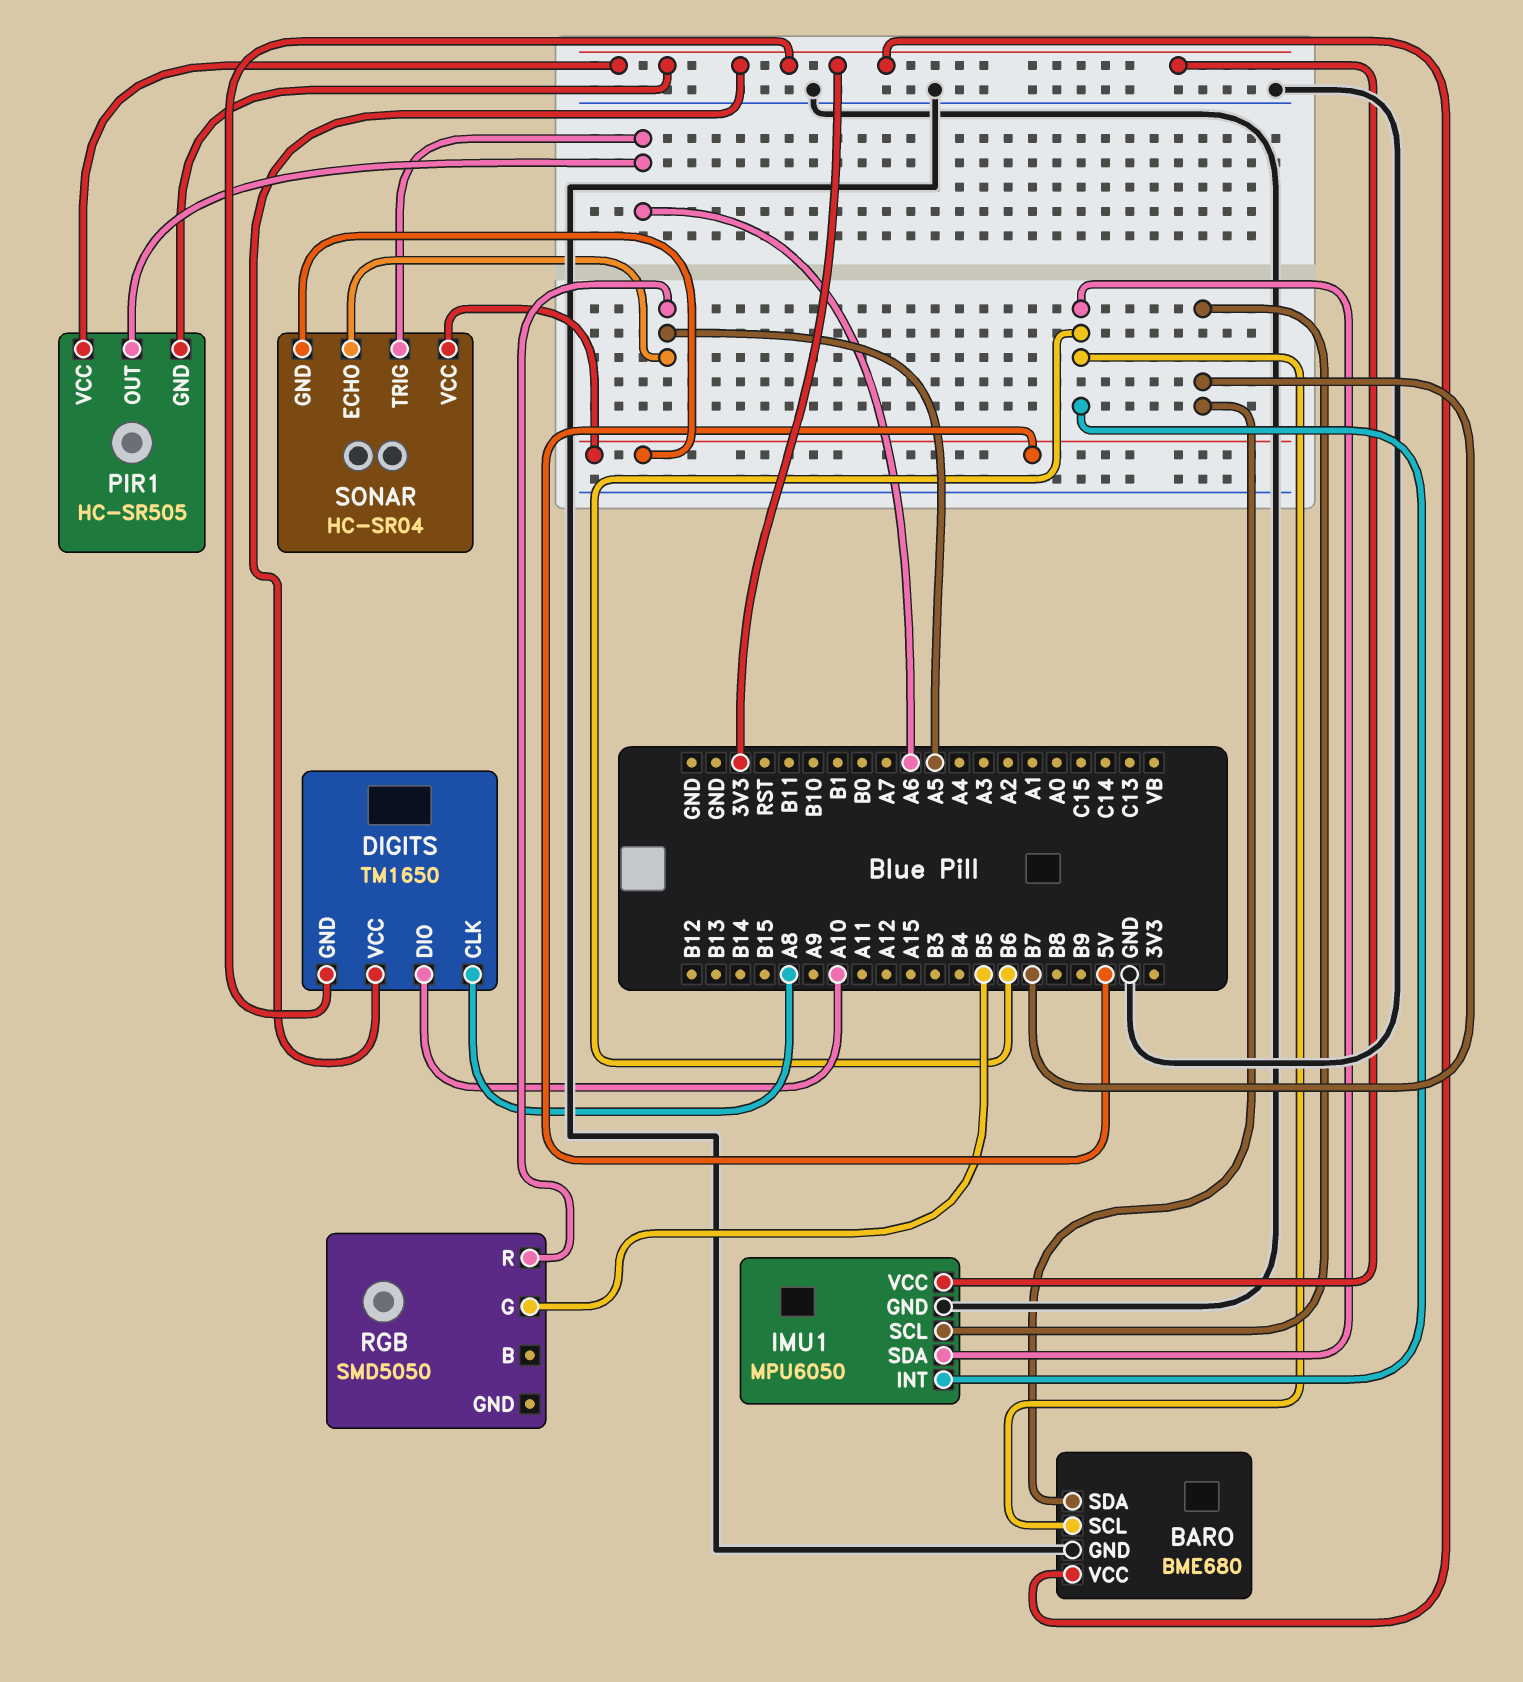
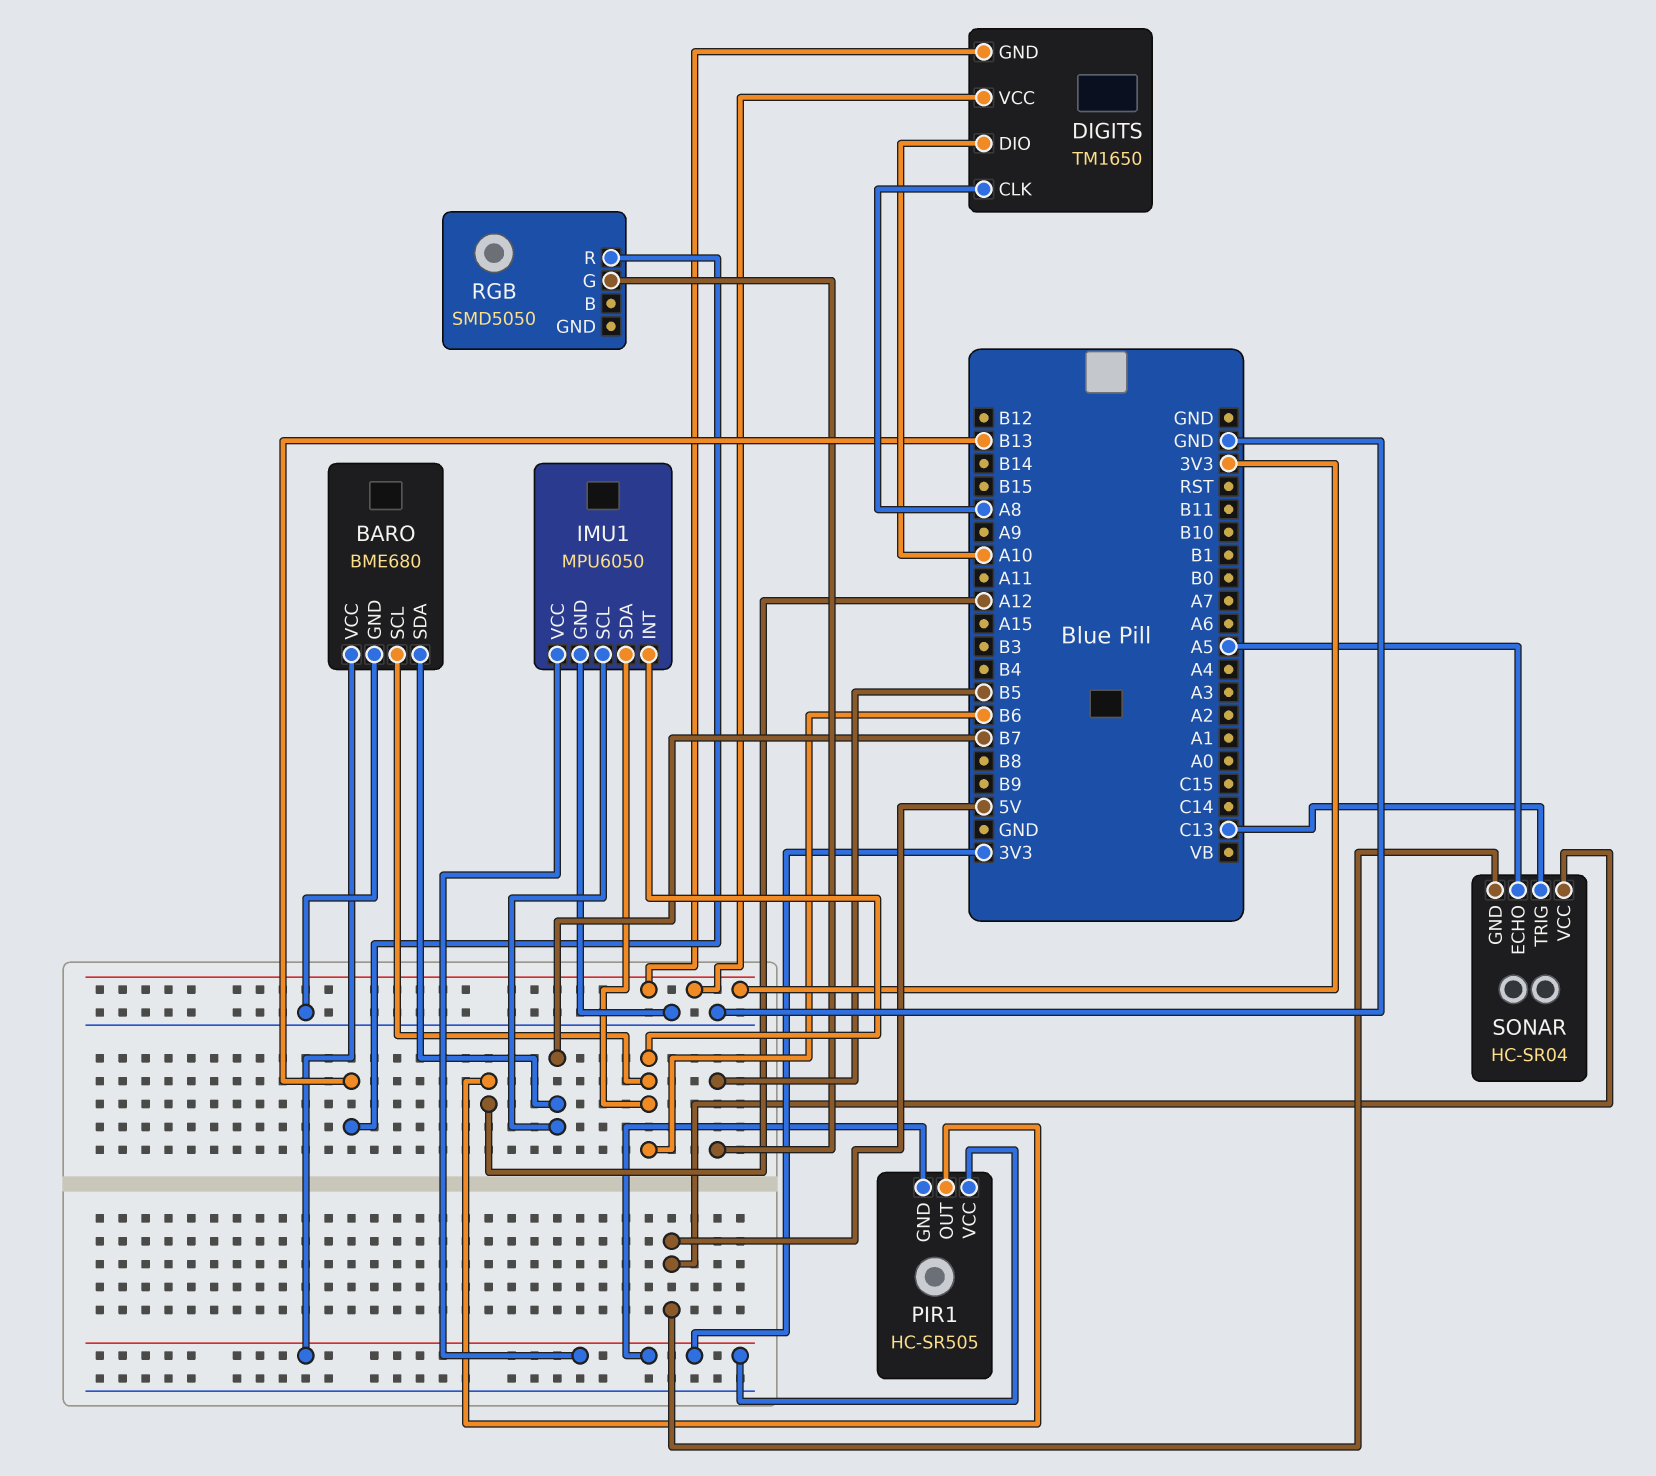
PIR1 pin OUT: A6 -> A12
RGB pin R: A5 -> B13
SONAR pin TRIG: A6 -> C13

